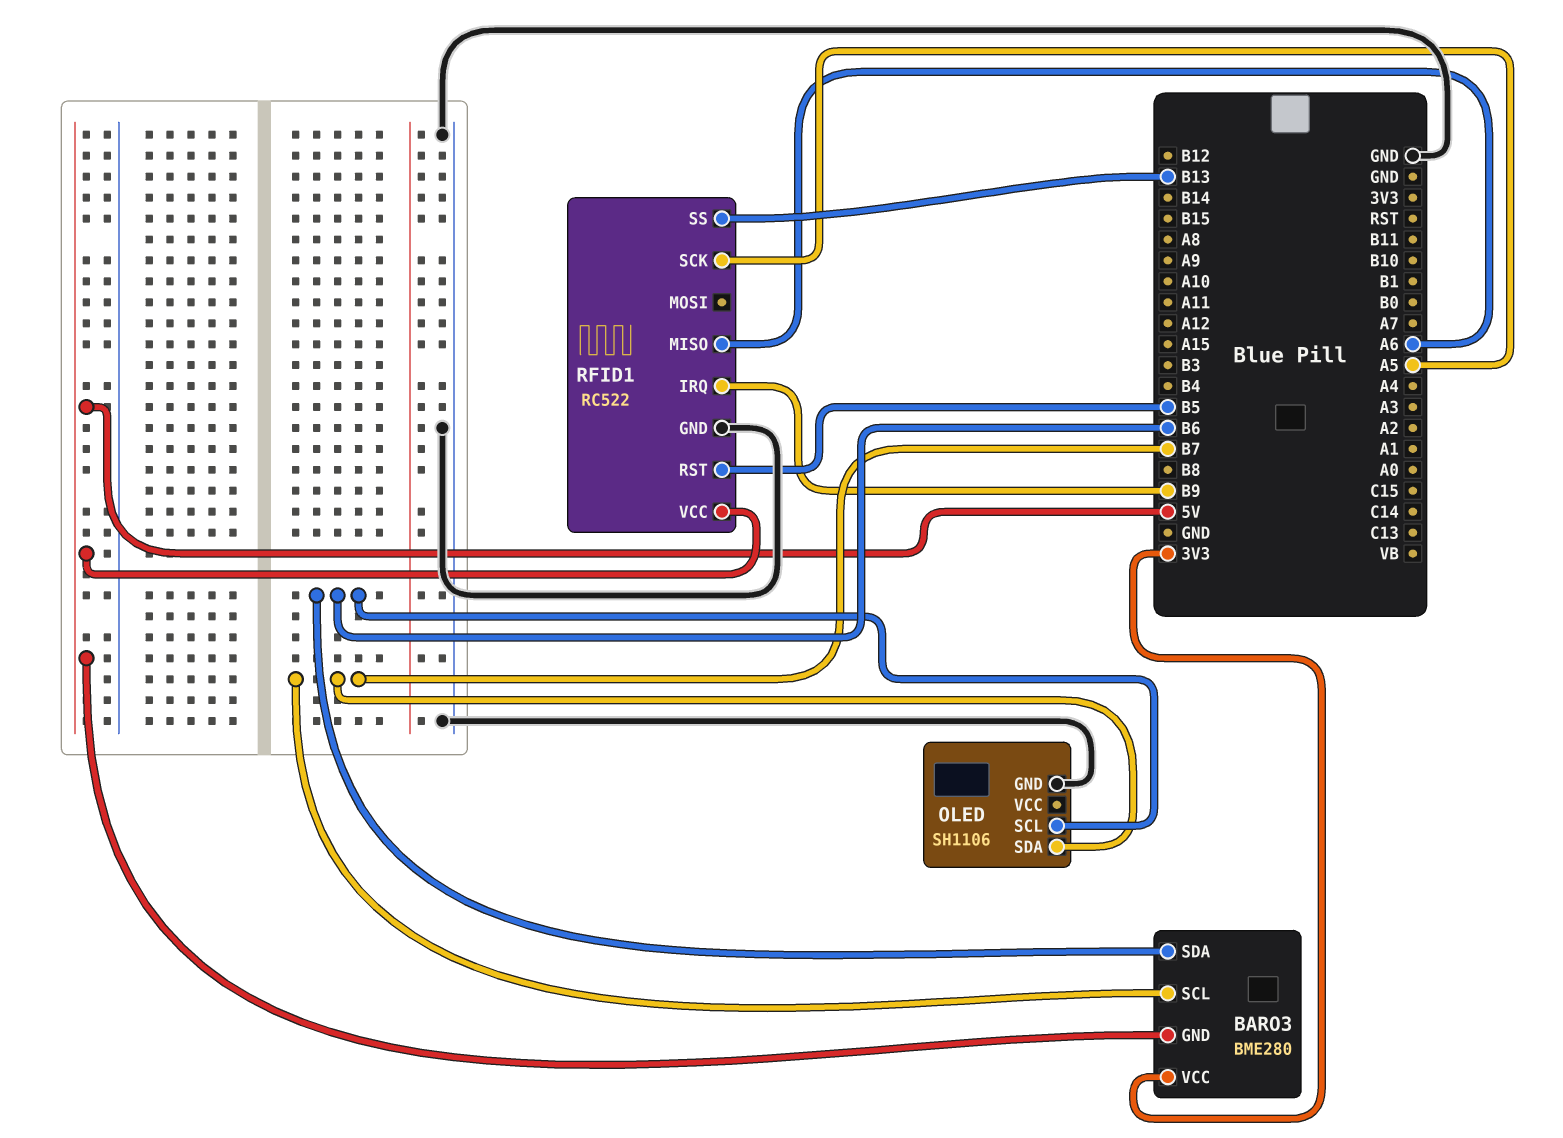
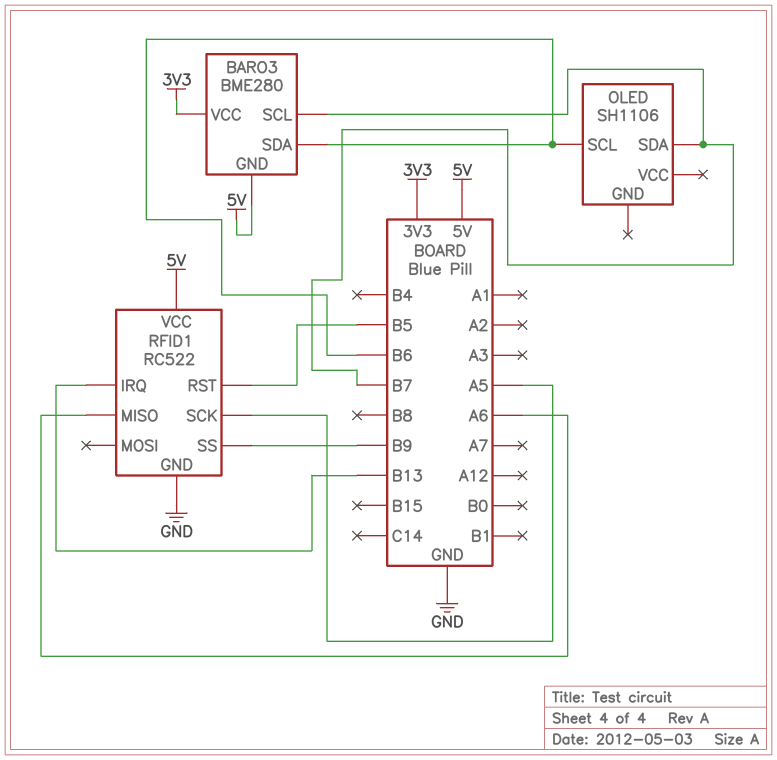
OLED pin GND: GND -> none
RFID1 pin IRQ: B9 -> B13
RFID1 pin SS: B13 -> B9

